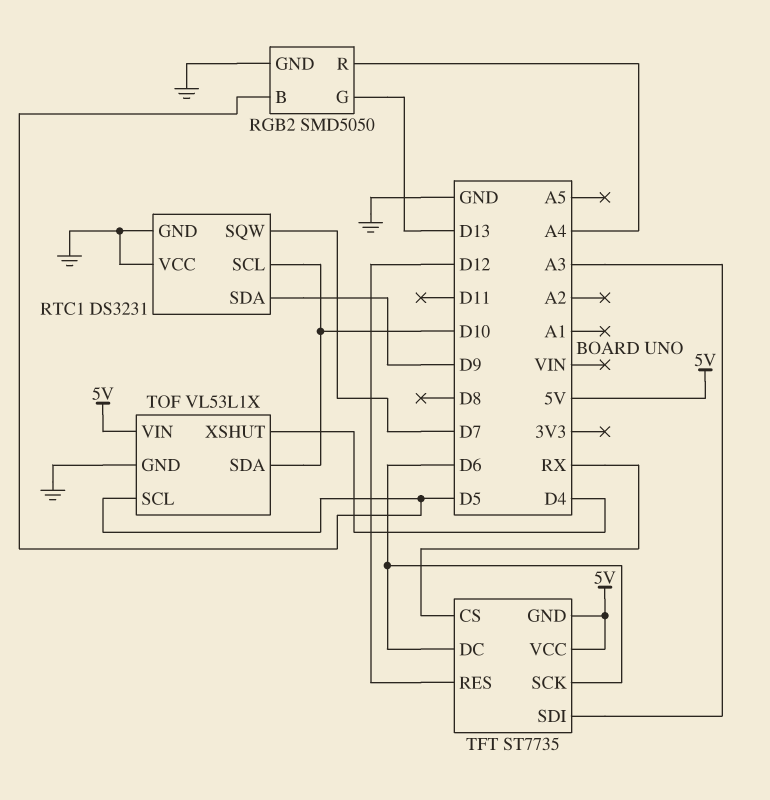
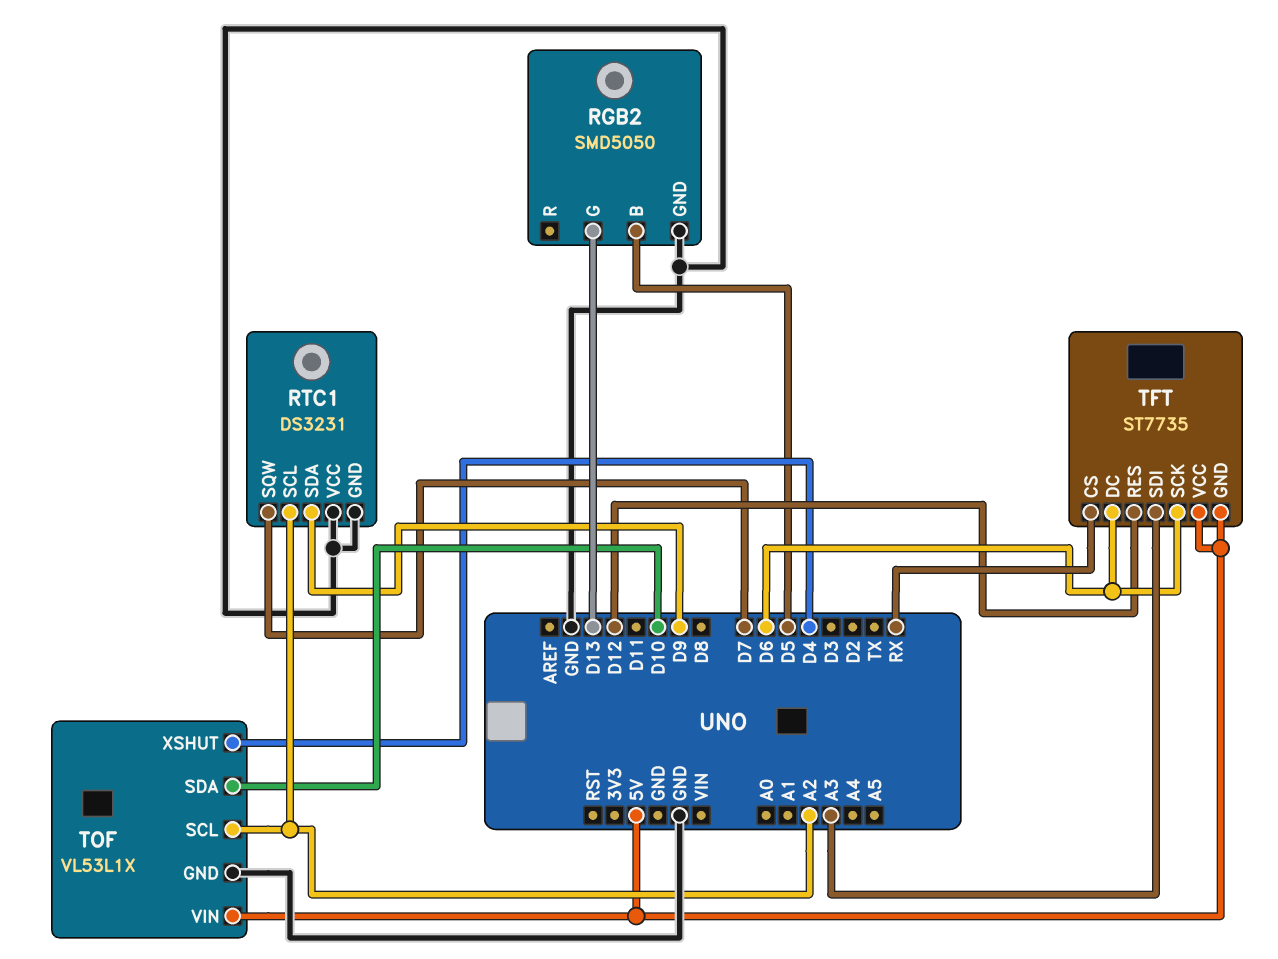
RGB2 pin R: A4 -> none
RTC1 pin SCL: D10 -> A2
TOF pin SCL: D5 -> A2

